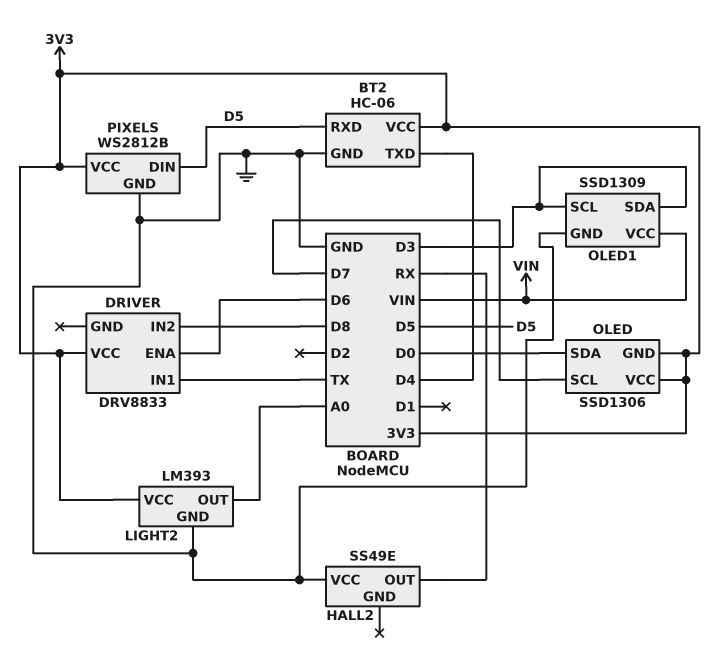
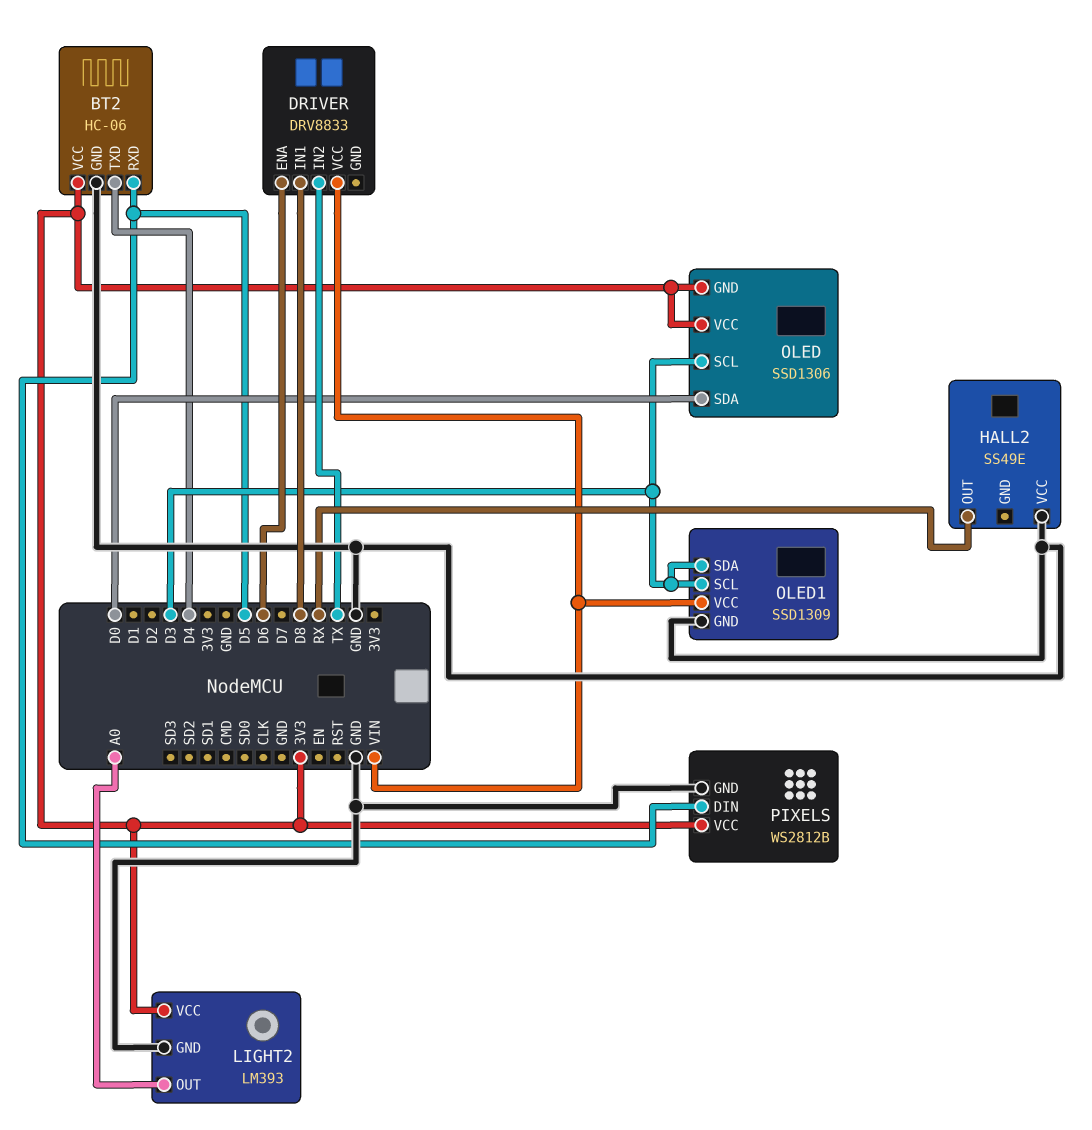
DRIVER pin IN1: TX -> D8
DRIVER pin IN2: D8 -> TX
DRIVER pin VCC: 3V3 -> VIN
OLED pin SCL: D7 -> D3

